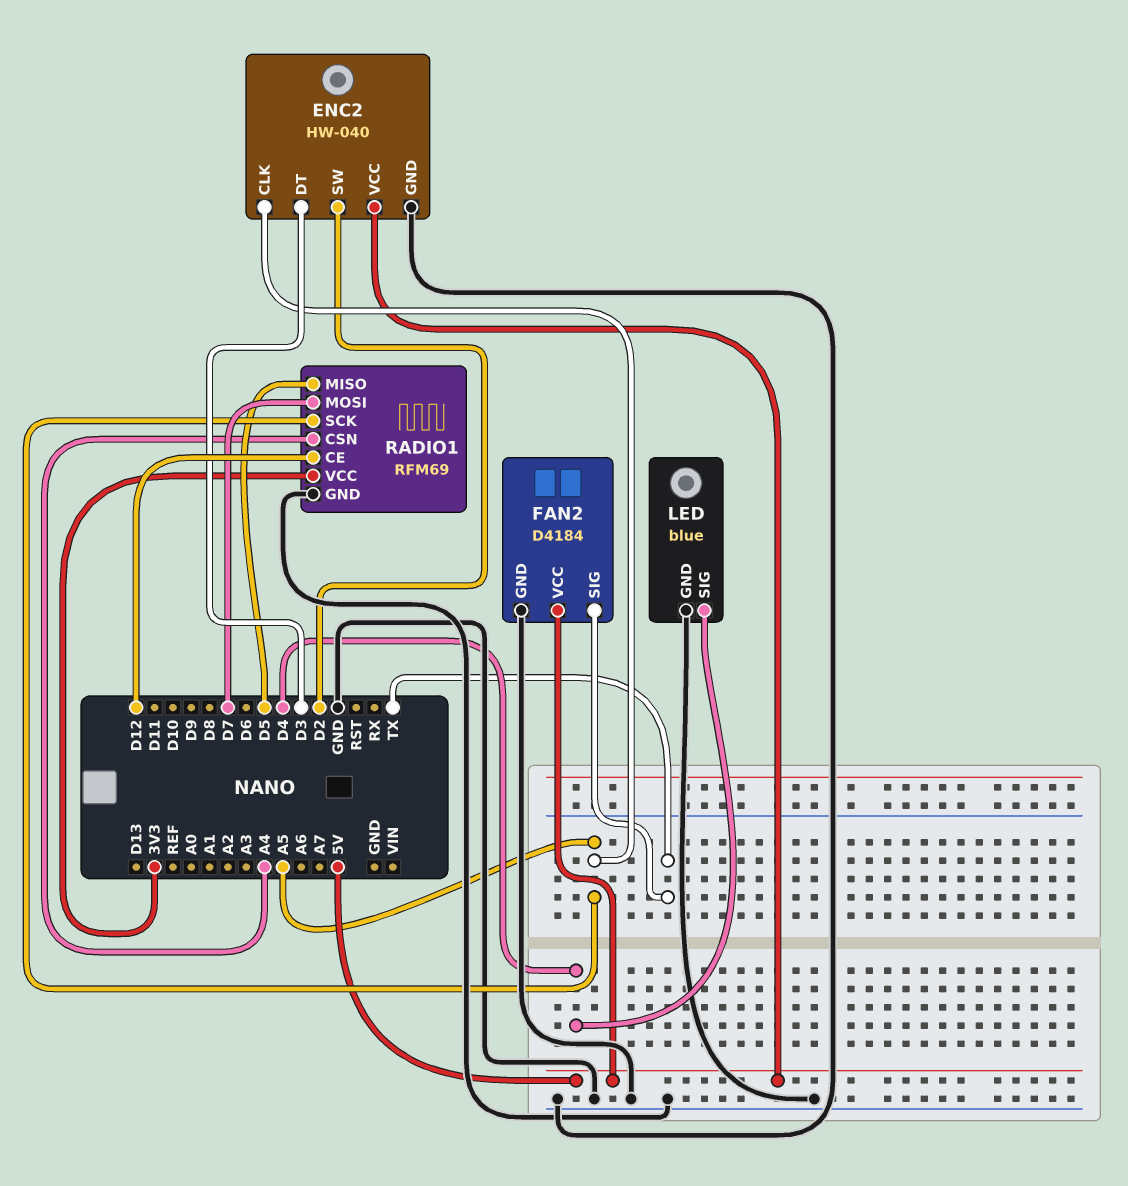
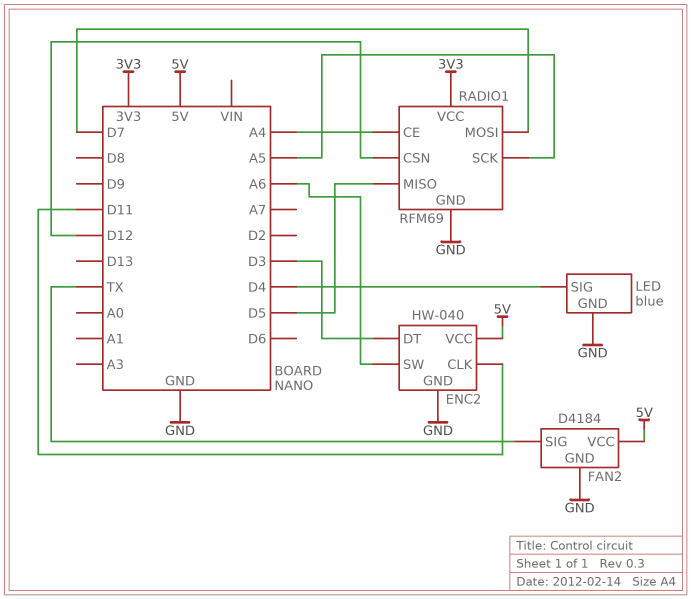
ENC2 pin CLK: A5 -> D11
ENC2 pin SW: D2 -> A6
RADIO1 pin CE: D12 -> A4
RADIO1 pin CSN: A4 -> D12

